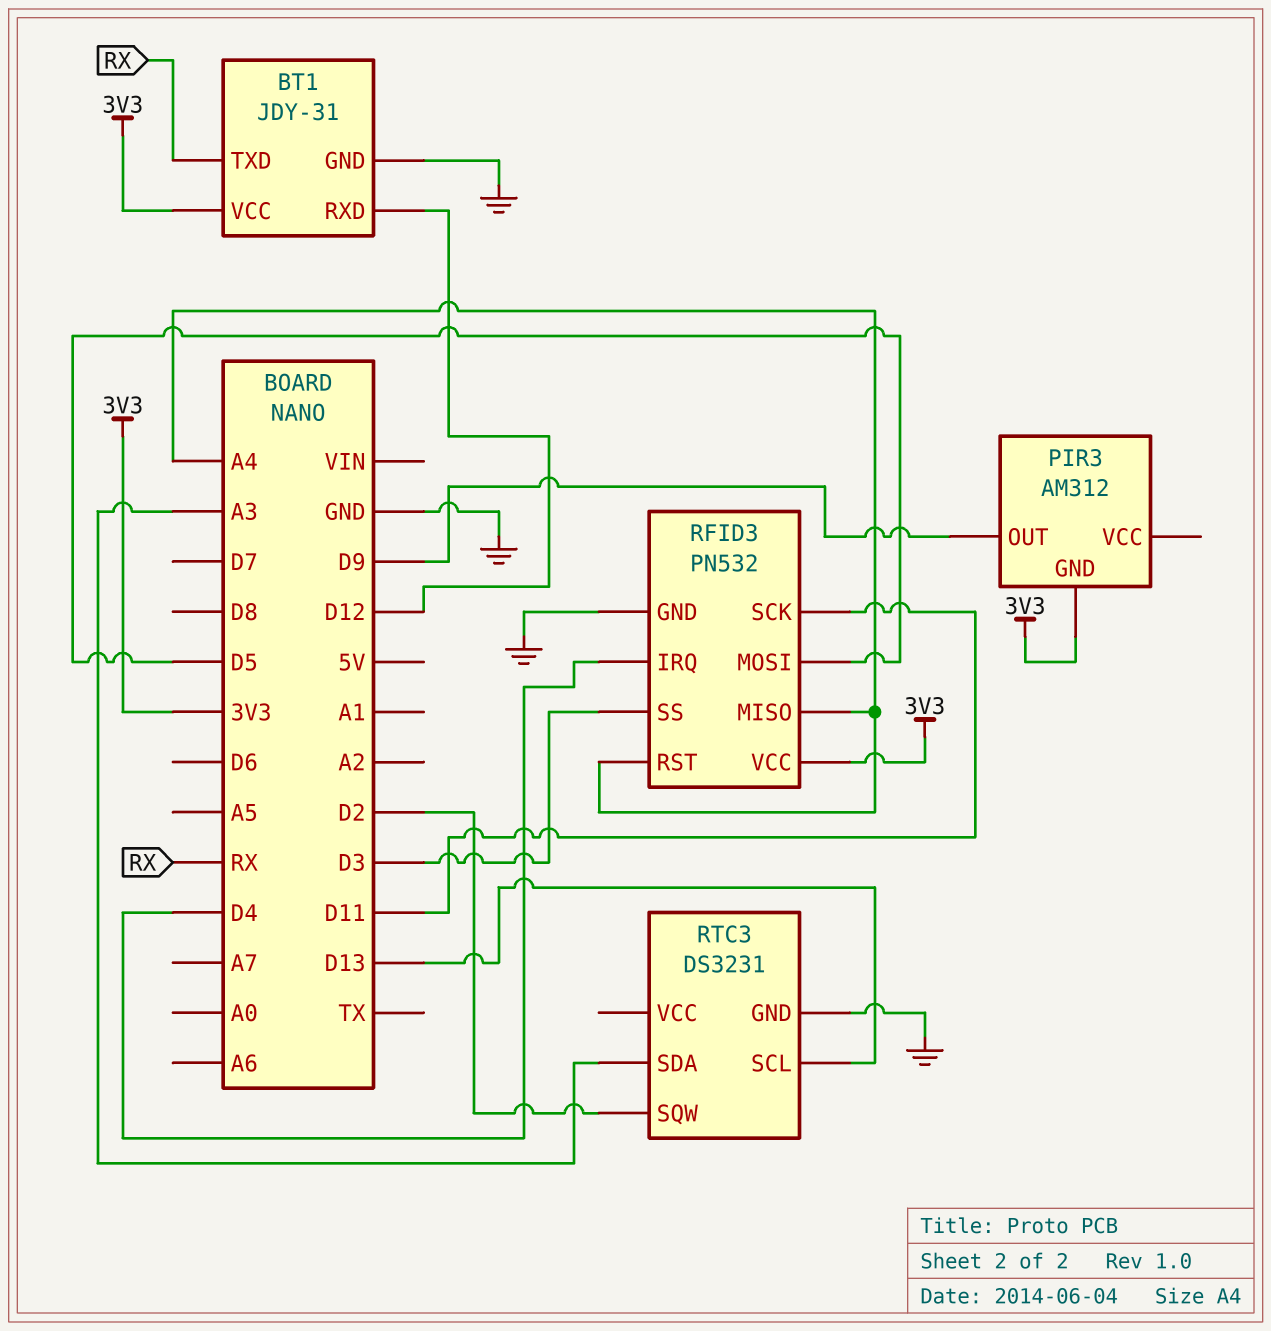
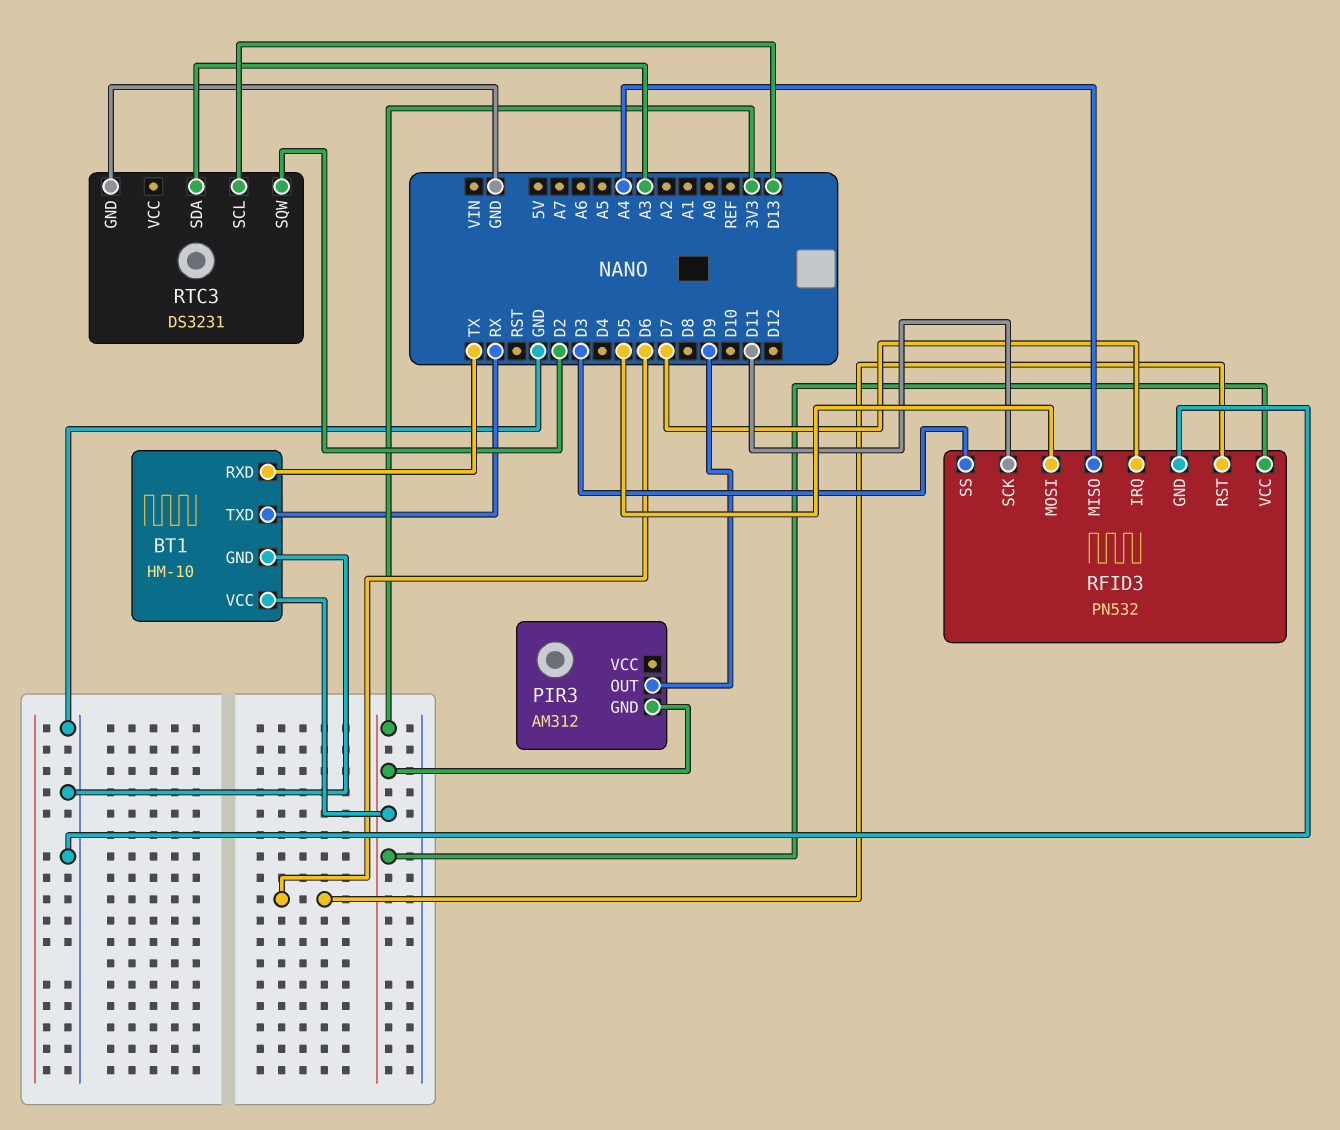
BT1: JDY-31 -> HM-10
BT1 pin RXD: D12 -> TX
RFID3 pin IRQ: D4 -> D7
RFID3 pin RST: A4 -> D6

